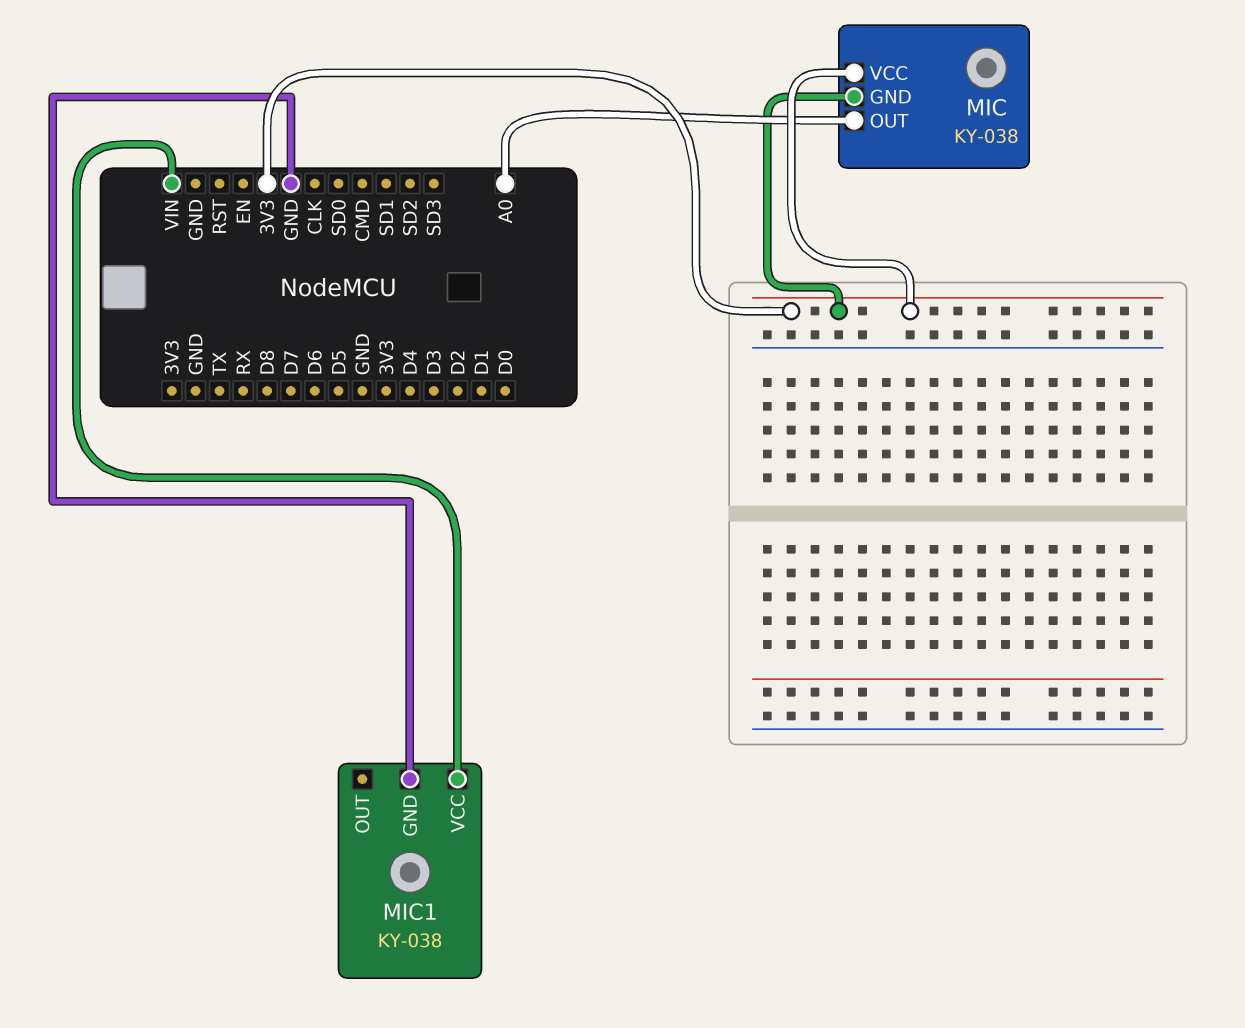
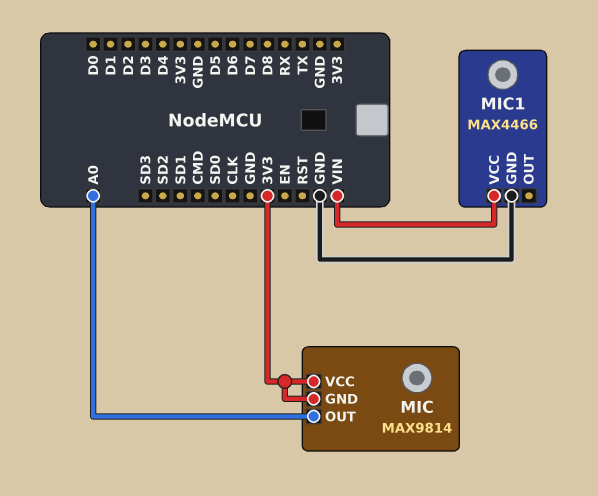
MIC: KY-038 -> MAX9814
MIC1: KY-038 -> MAX4466

